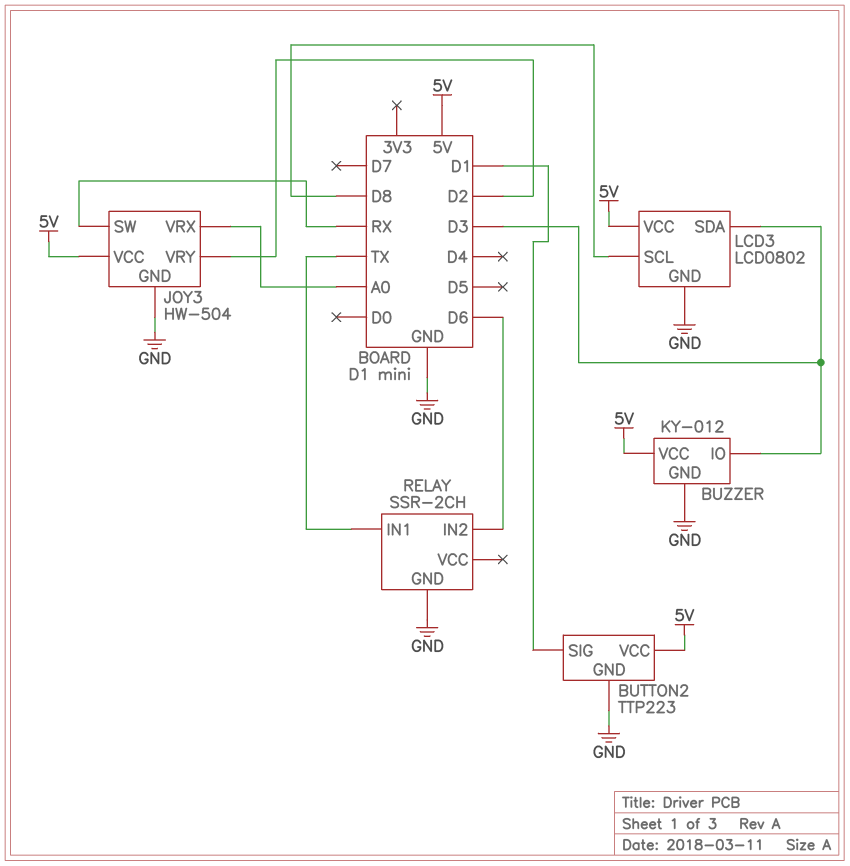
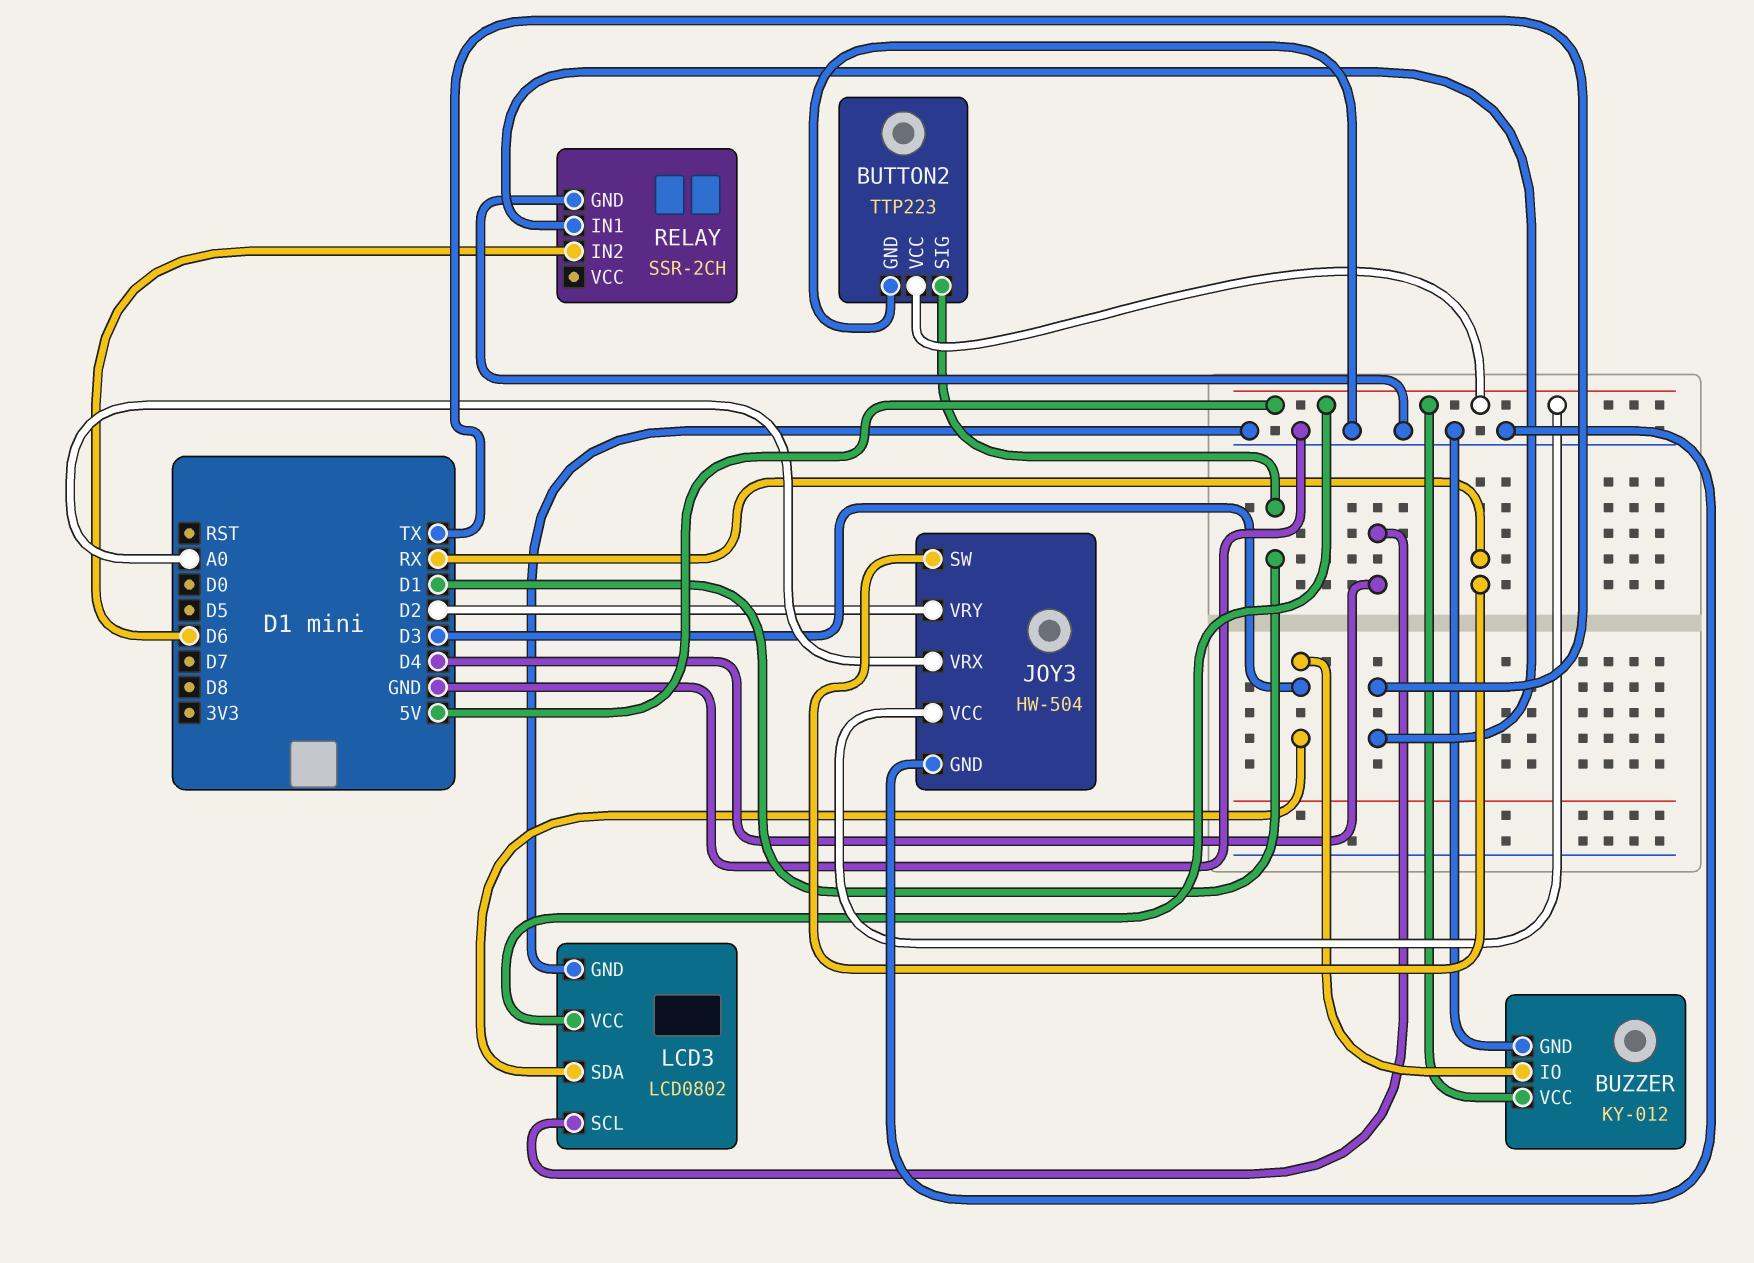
LCD3 pin SCL: D8 -> D4

